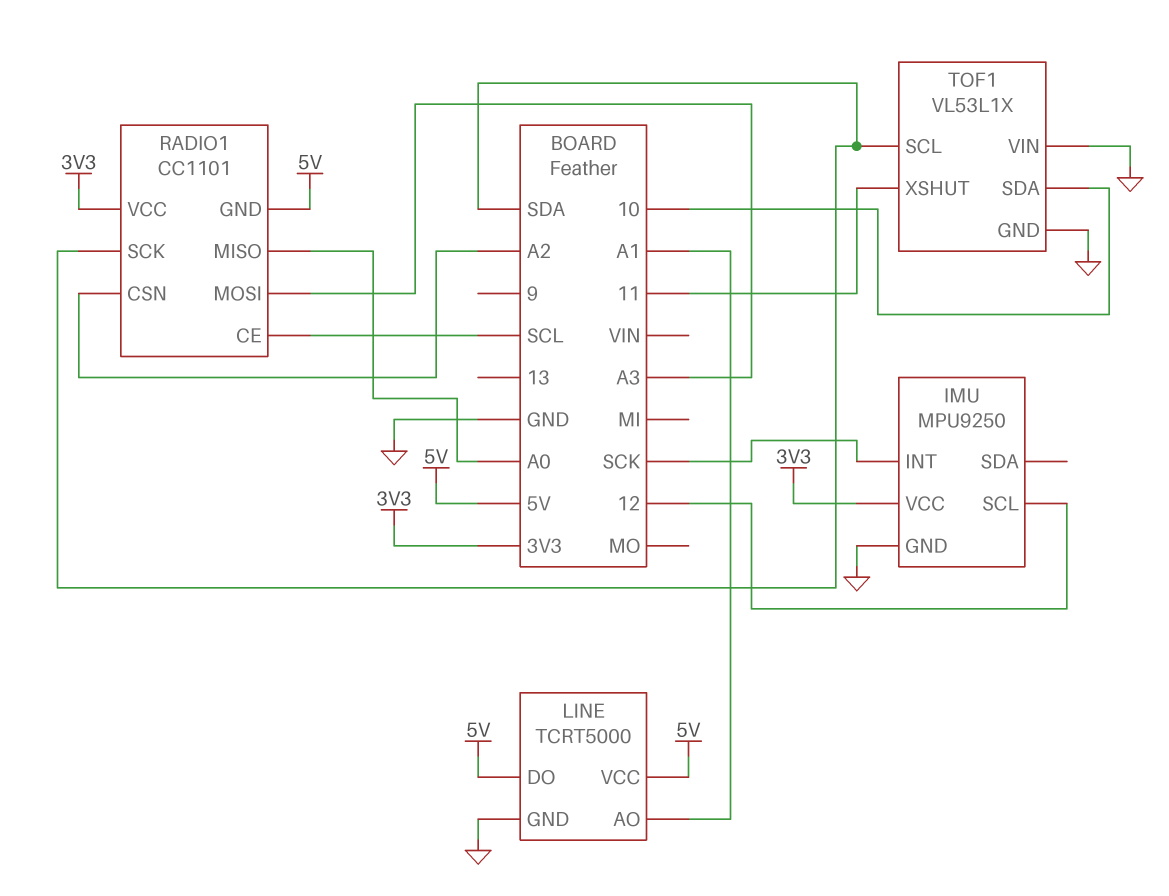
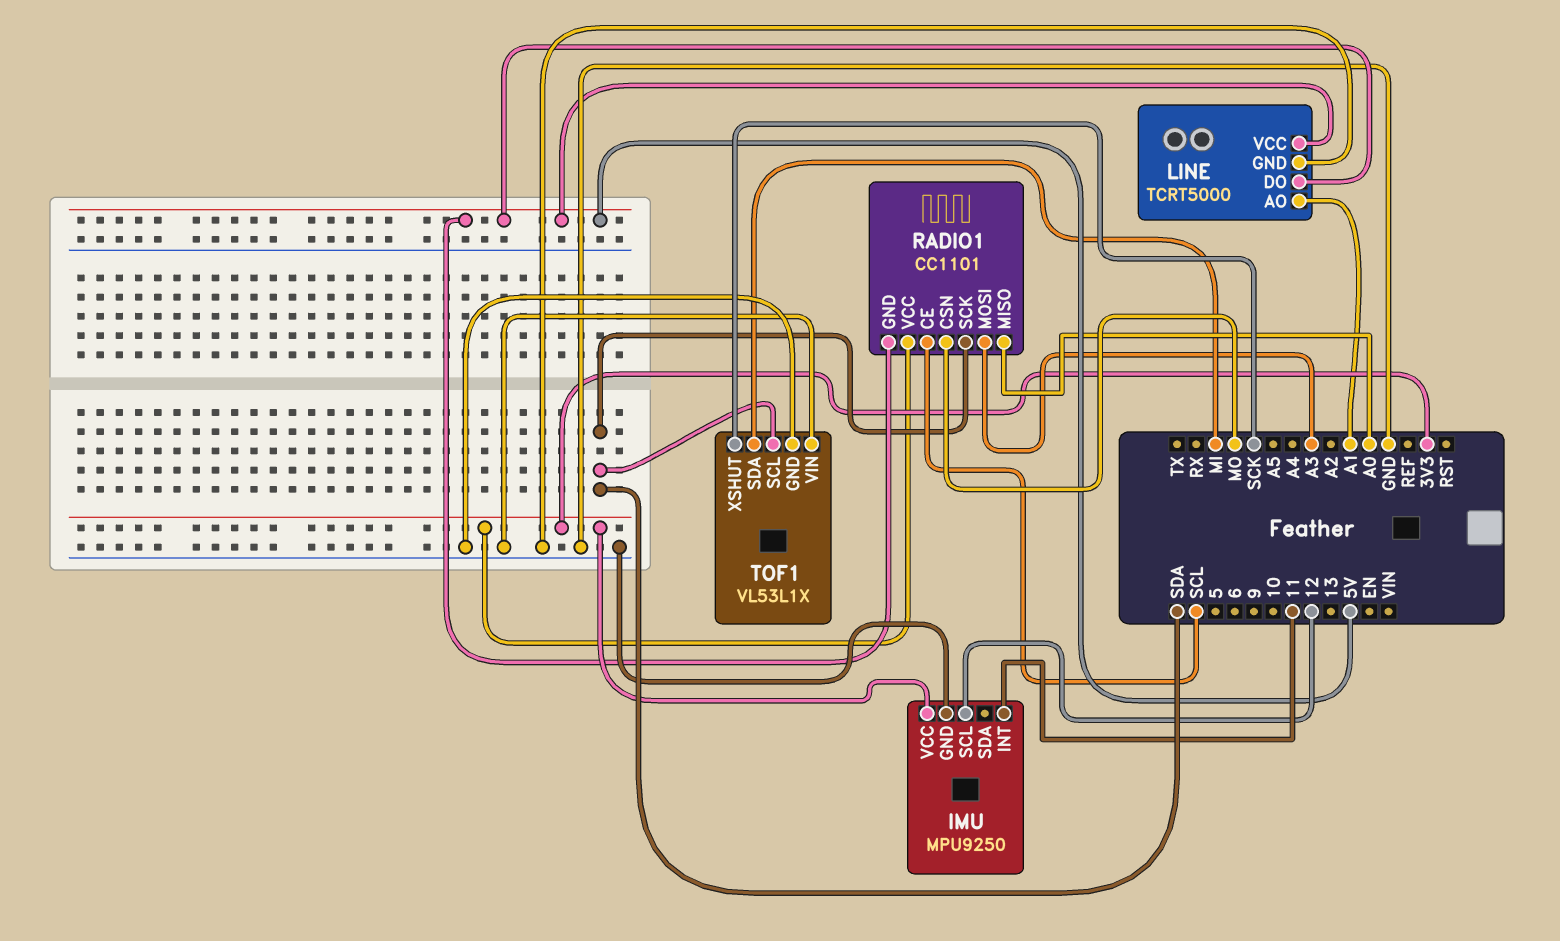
IMU pin INT: SCK -> 11
RADIO1 pin CSN: A2 -> MO
TOF1 pin SDA: 10 -> MI
TOF1 pin XSHUT: 11 -> SCK

